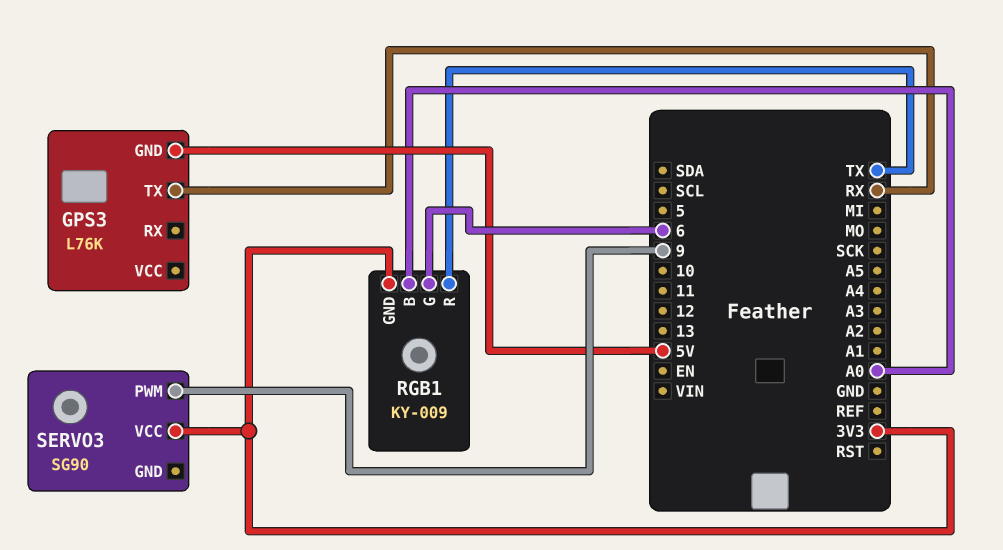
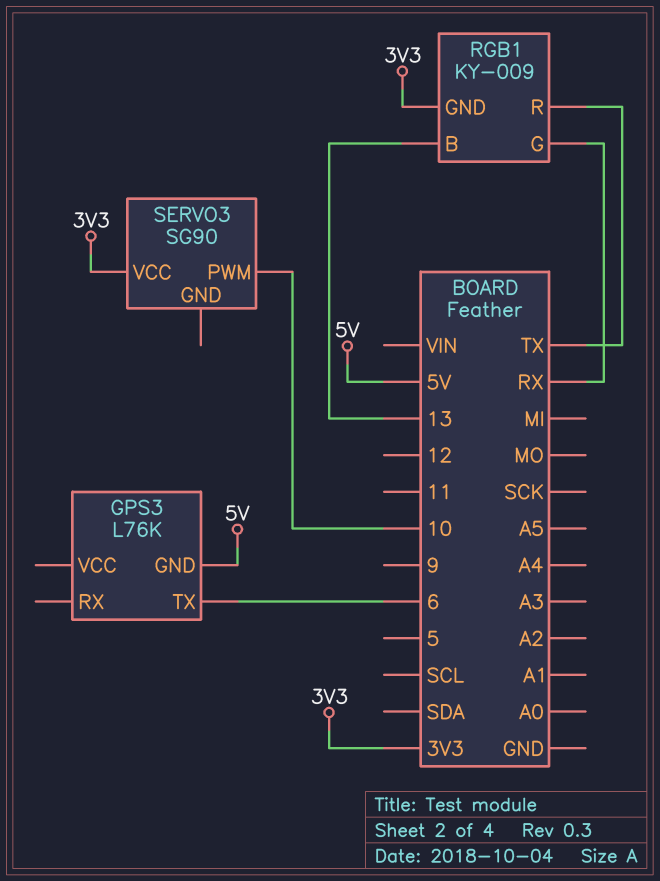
GPS3 pin TX: RX -> 6
RGB1 pin B: A0 -> 13
RGB1 pin G: 6 -> RX
SERVO3 pin PWM: 9 -> 10

